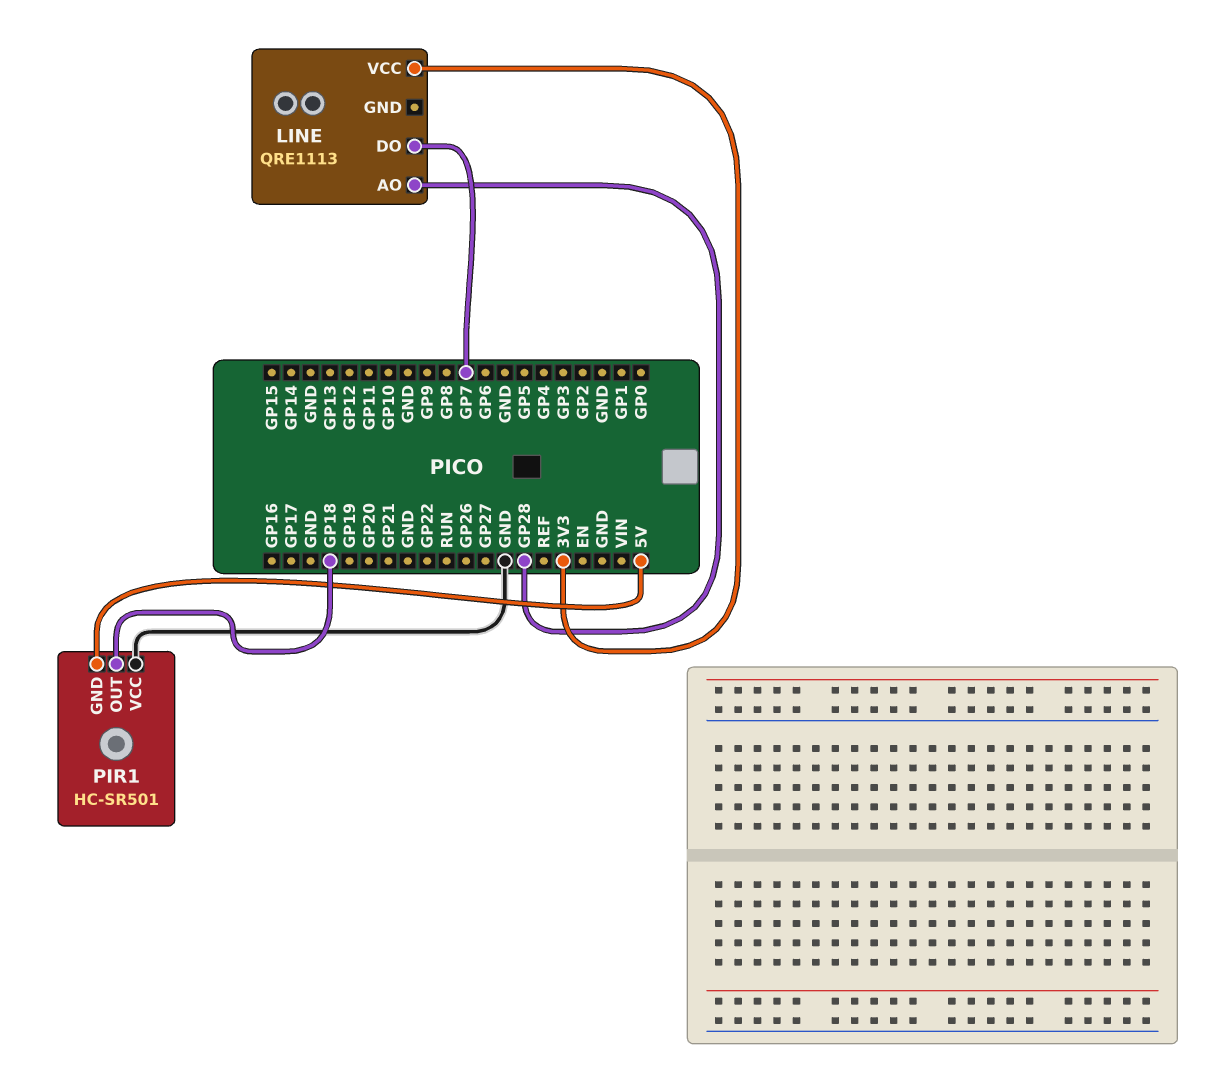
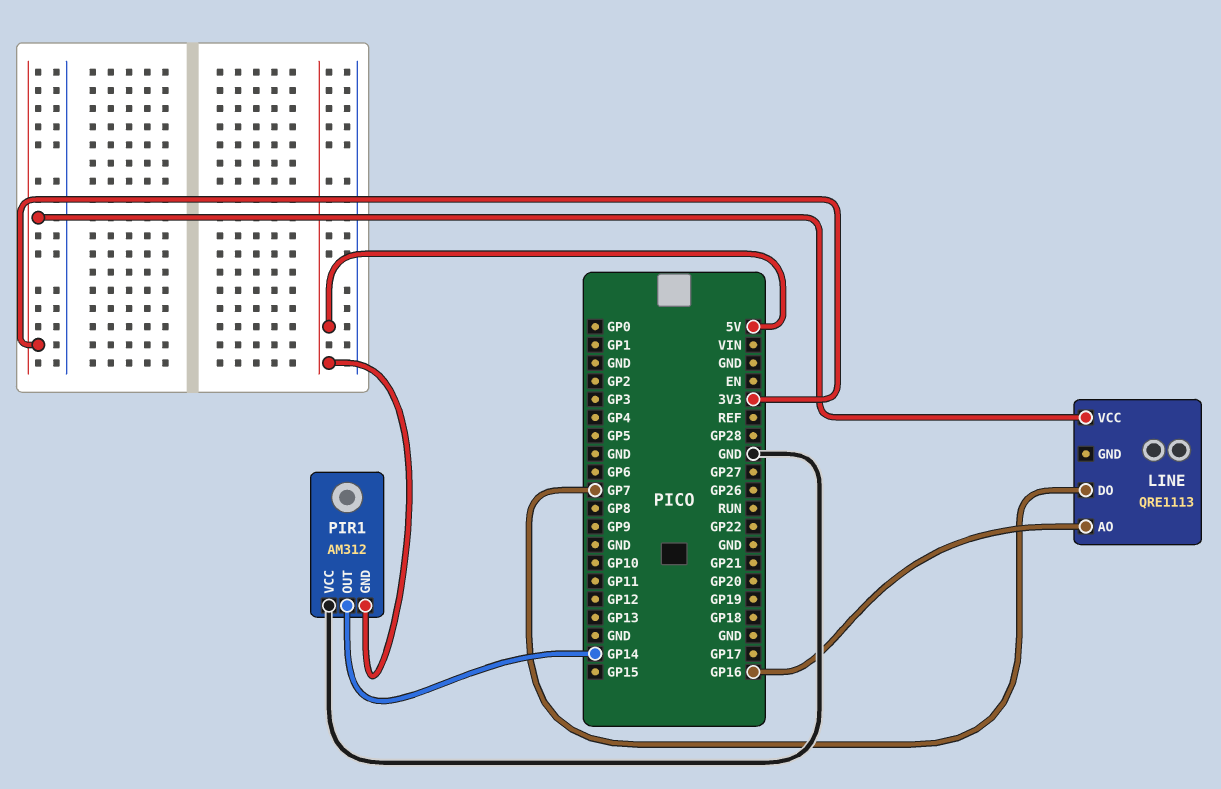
LINE pin AO: GP28 -> GP16
PIR1: HC-SR501 -> AM312
PIR1 pin OUT: GP18 -> GP14

